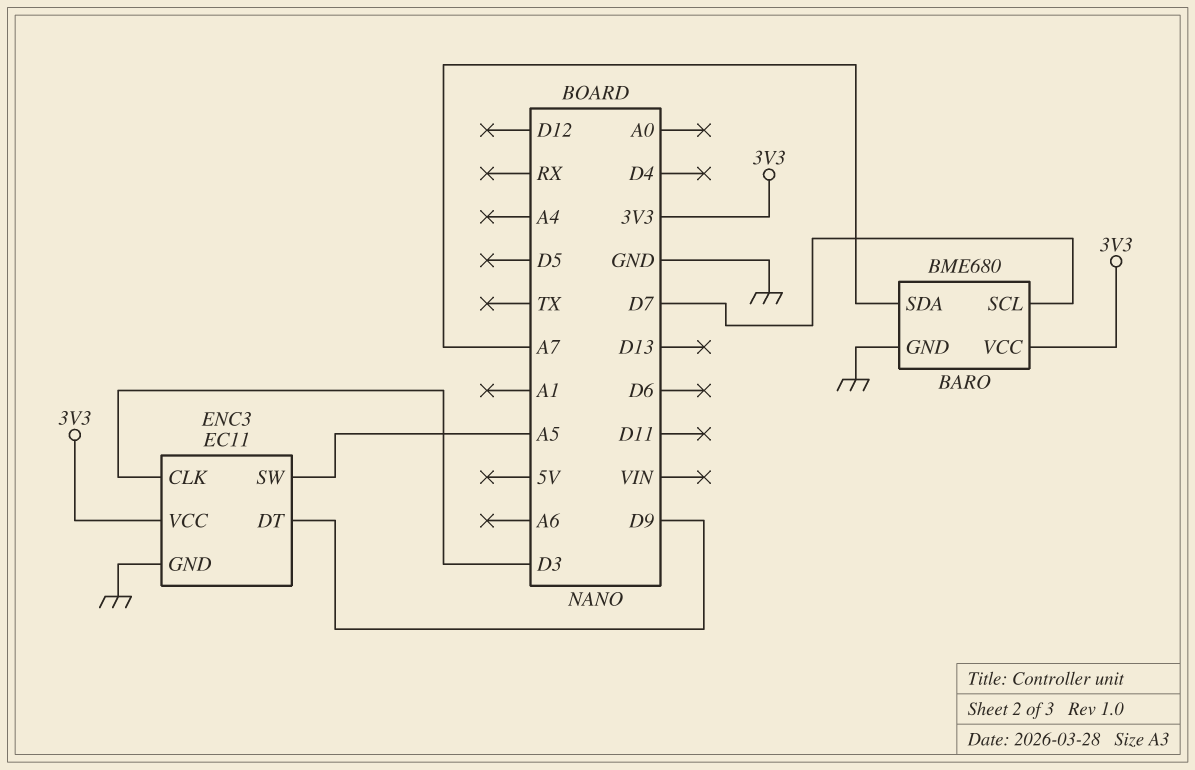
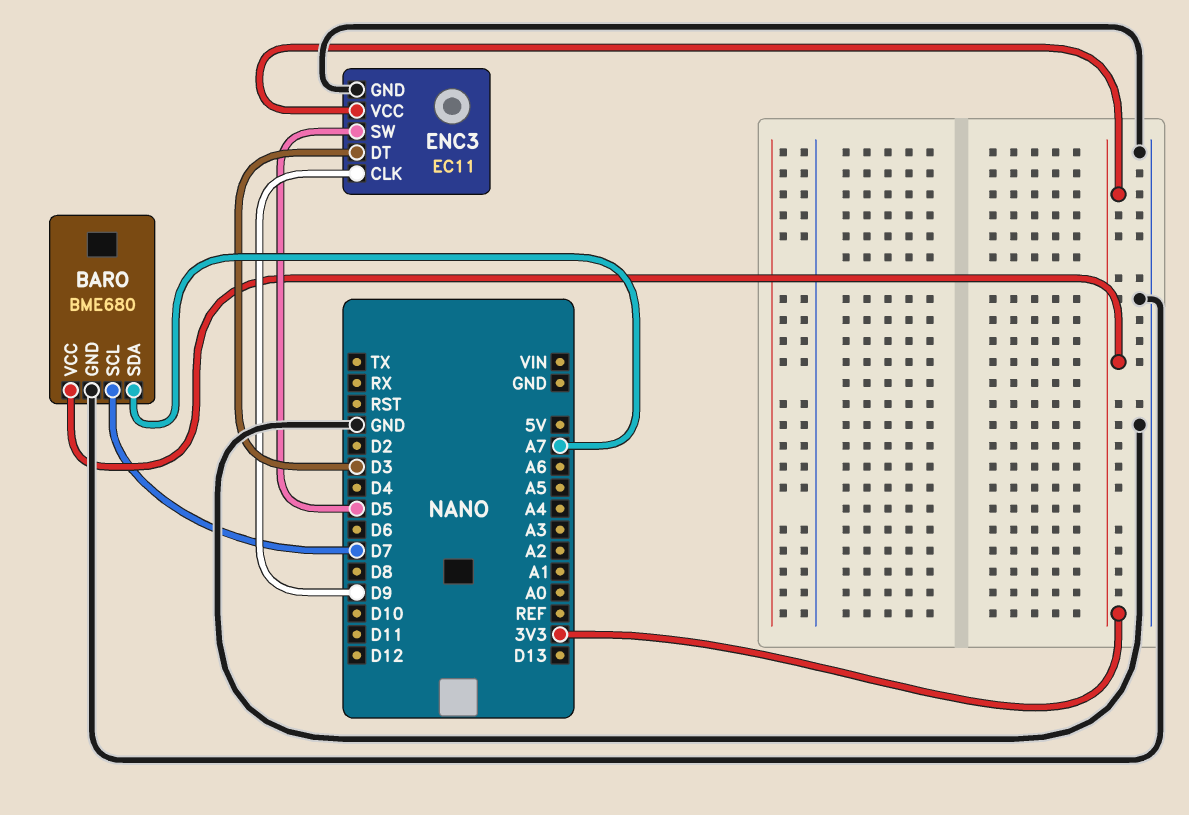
ENC3 pin CLK: D3 -> D9
ENC3 pin DT: D9 -> D3
ENC3 pin SW: A5 -> D5

